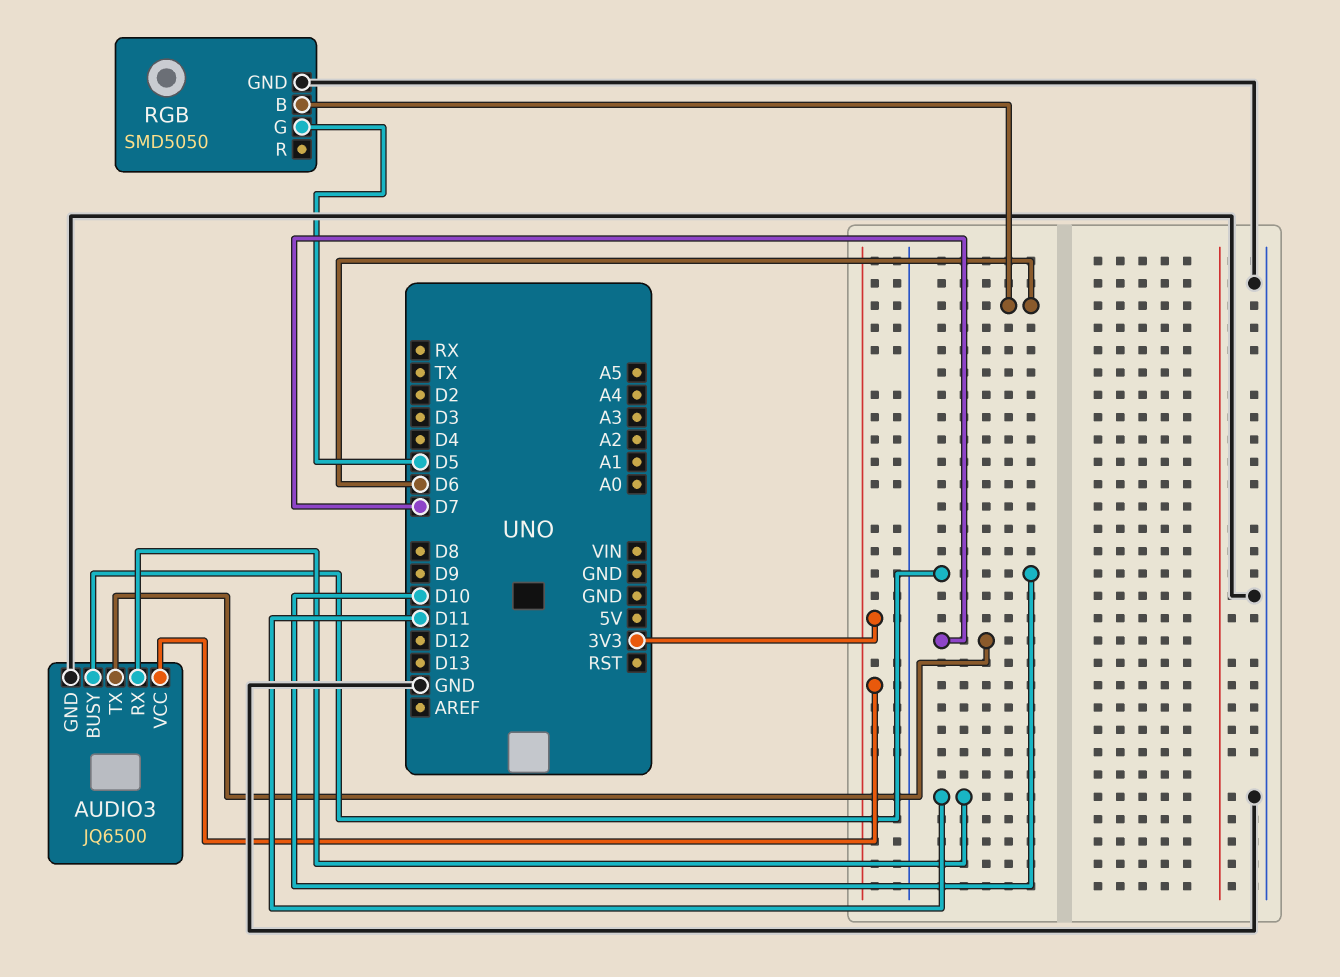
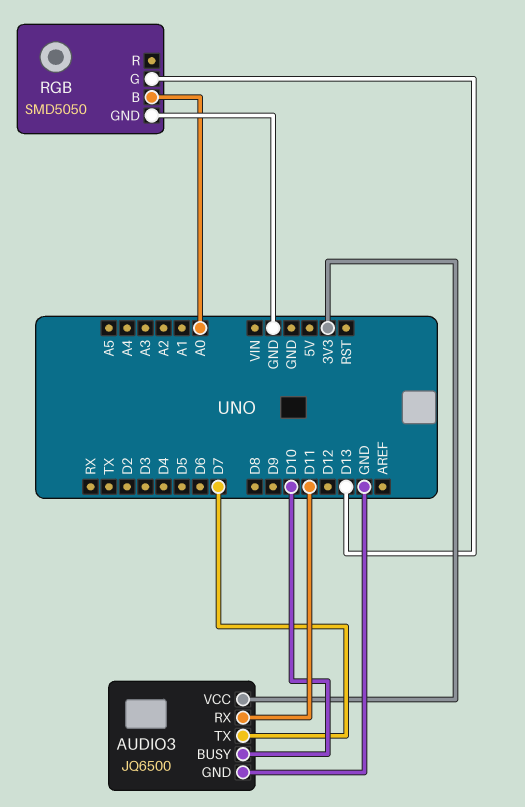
RGB pin B: D6 -> A0
RGB pin G: D5 -> D13

